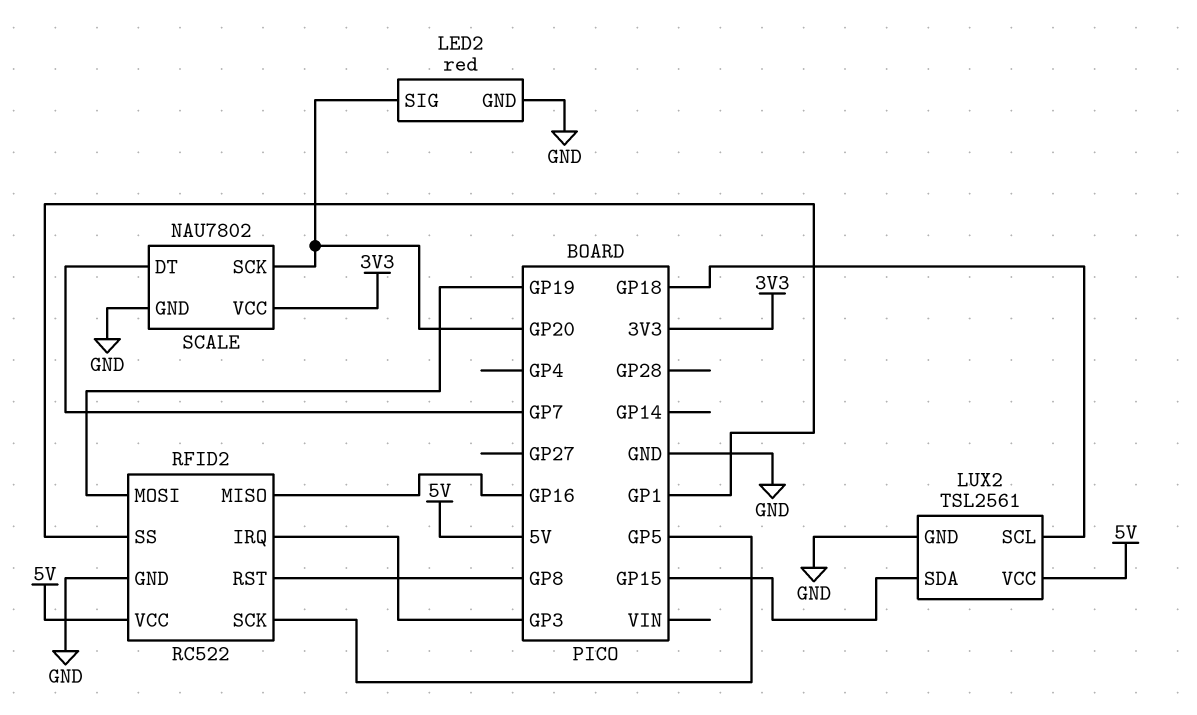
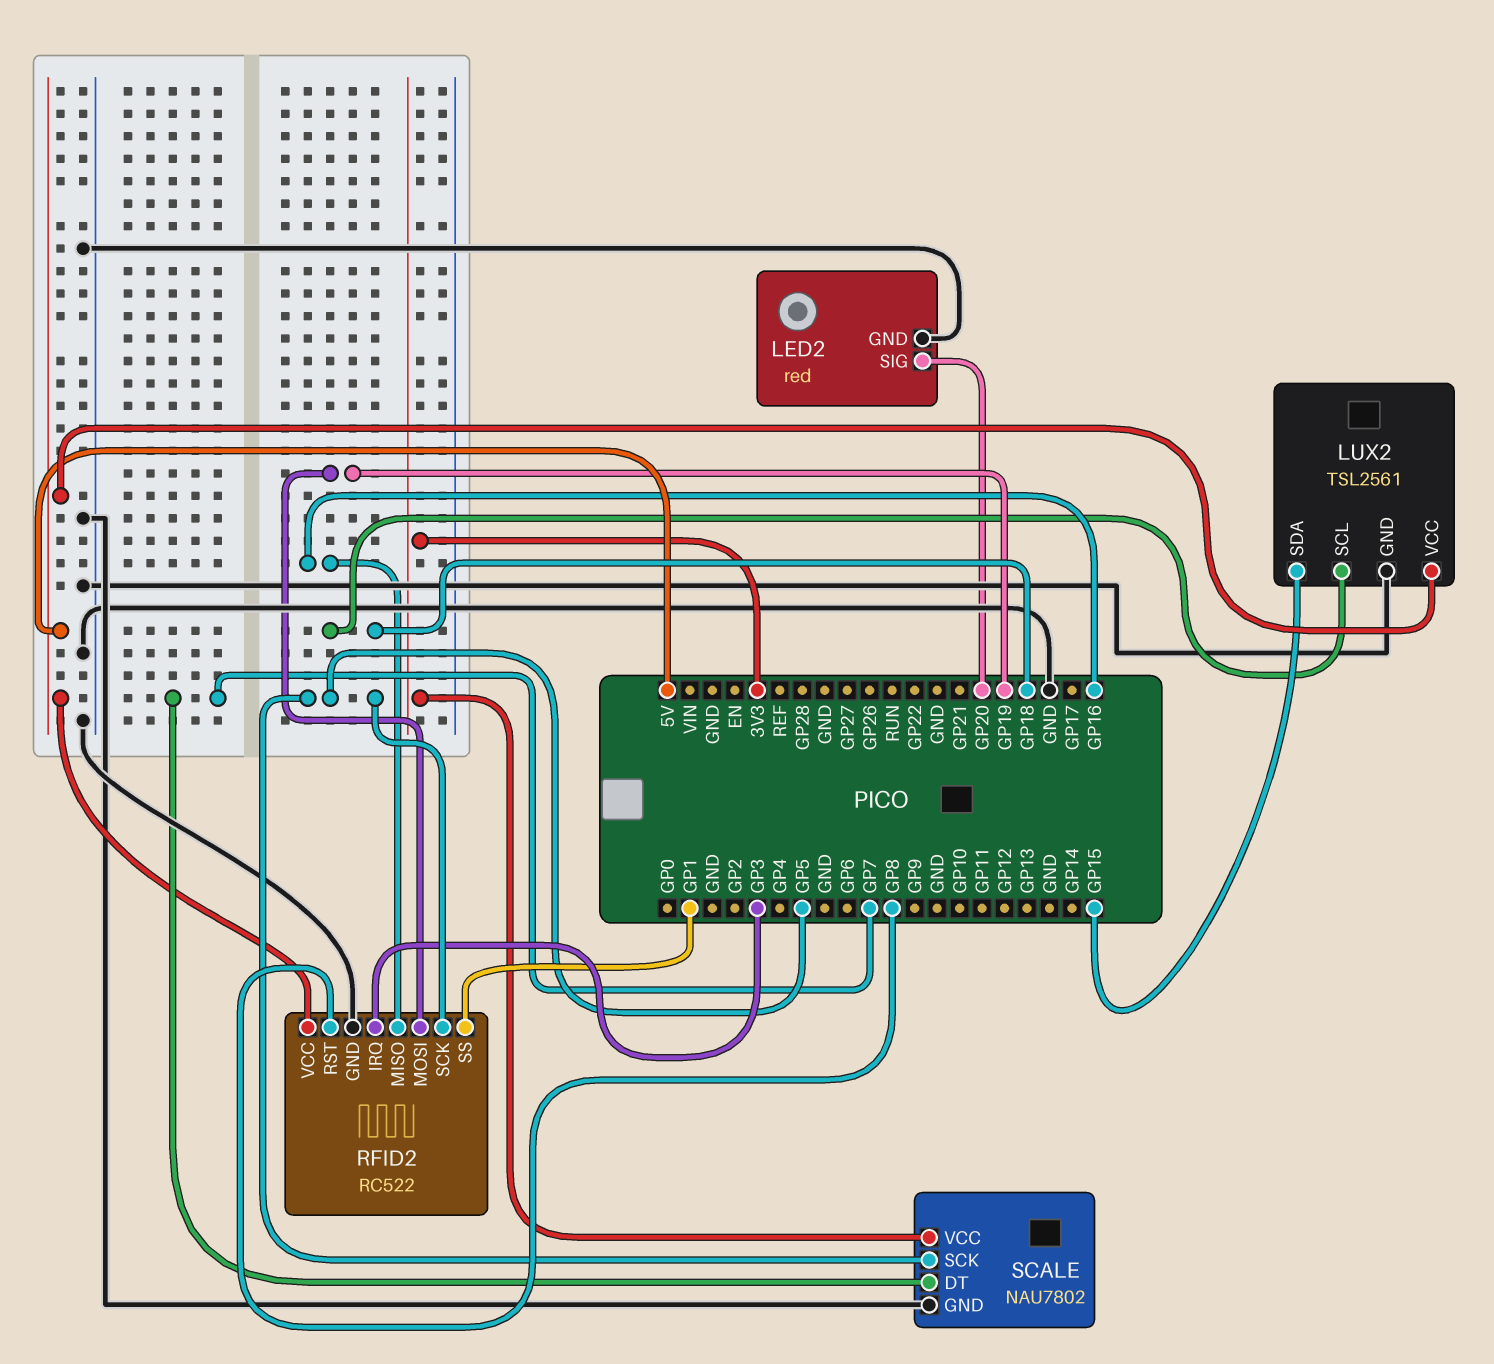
SCALE pin SCK: GP20 -> GP5

